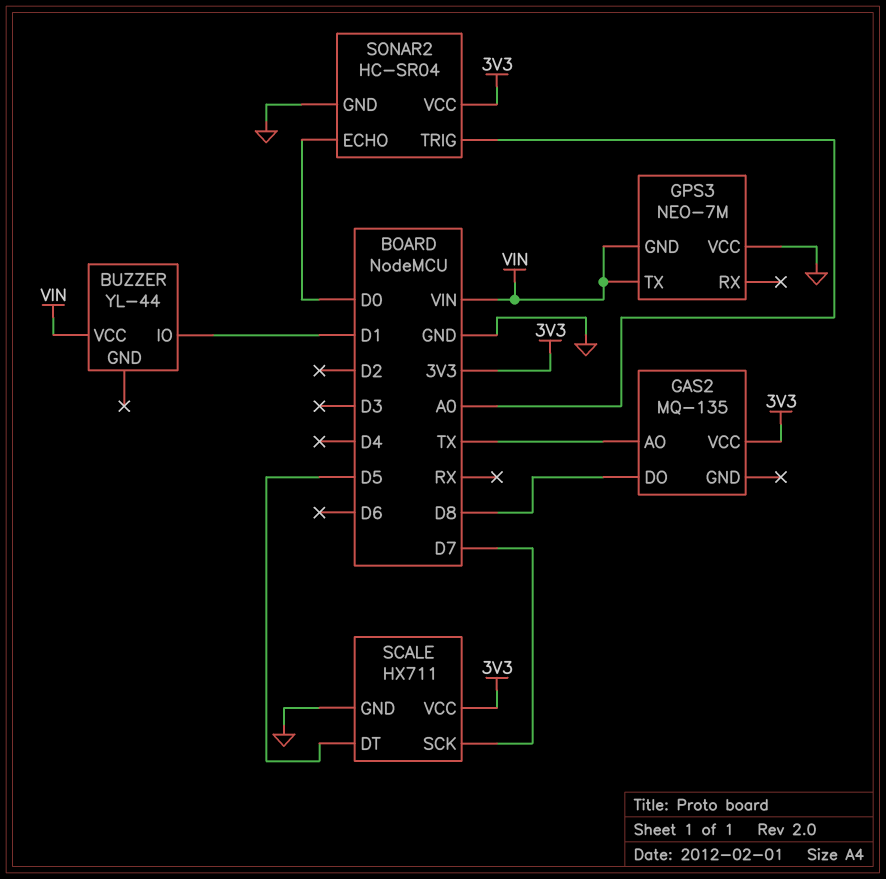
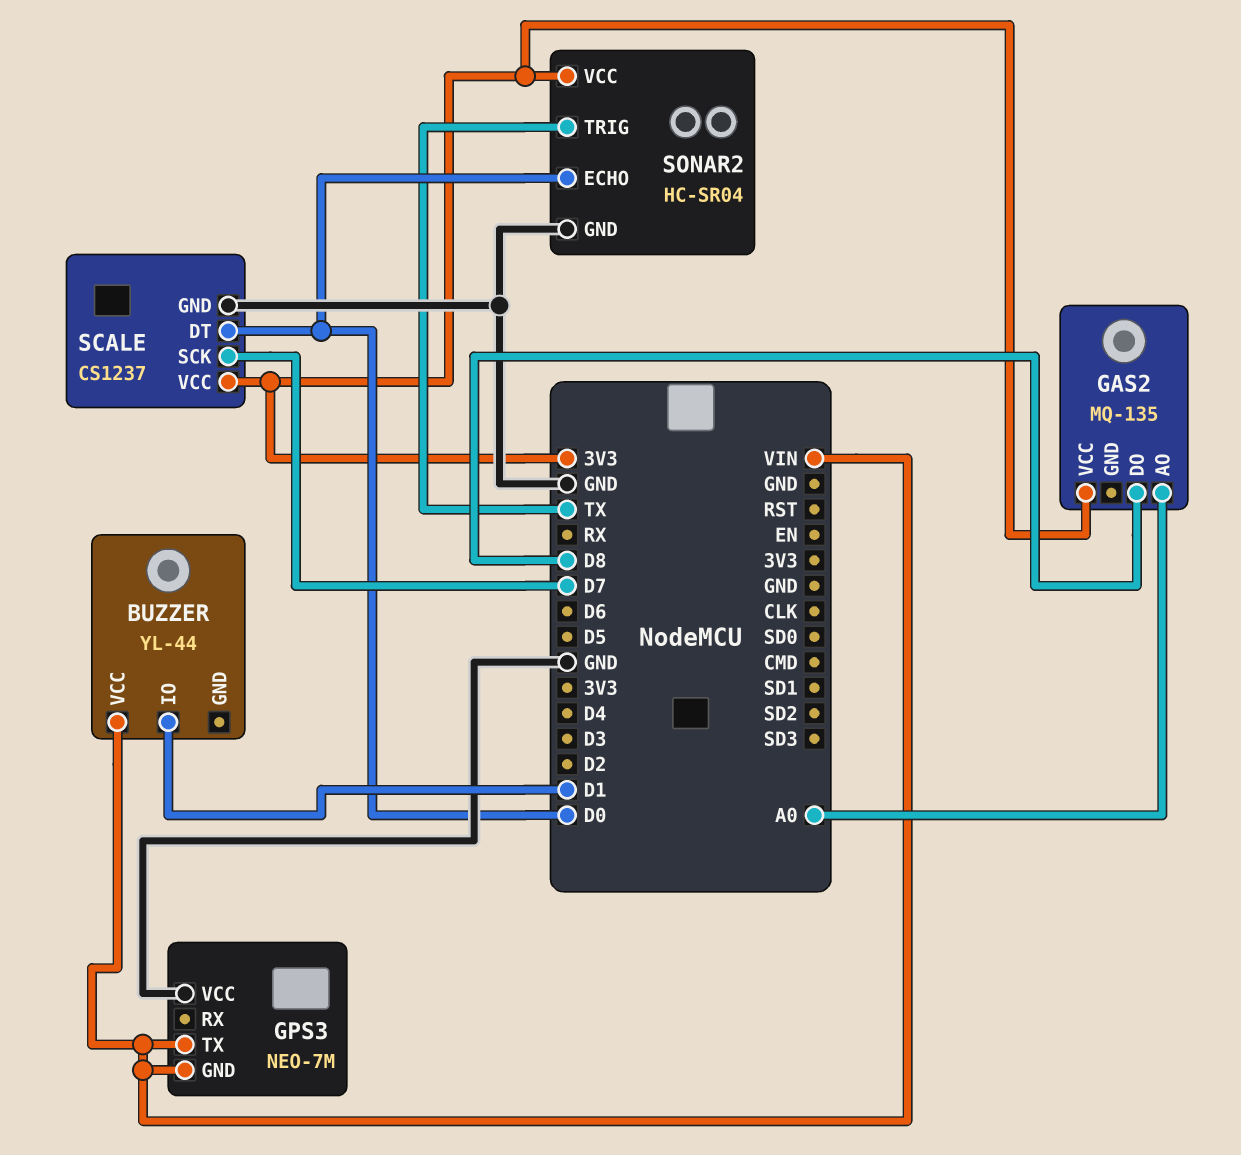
GAS2 pin AO: TX -> A0
SCALE: HX711 -> CS1237
SCALE pin DT: D5 -> D0
SONAR2 pin TRIG: A0 -> TX

